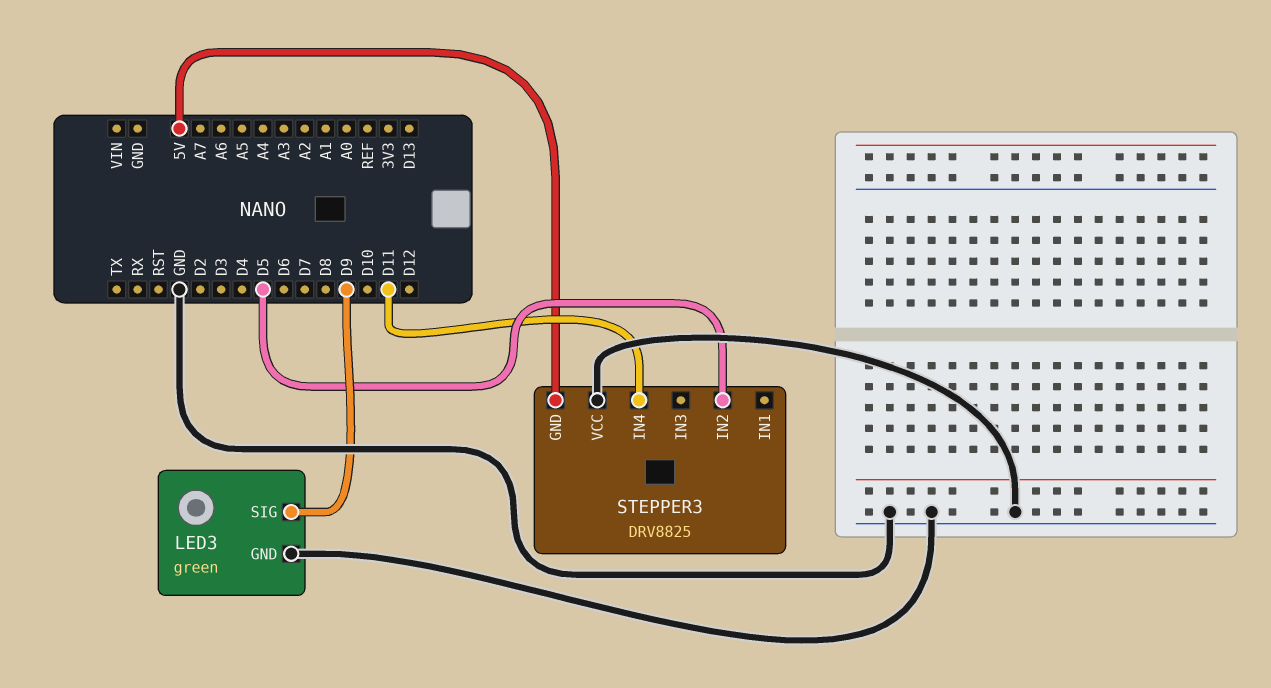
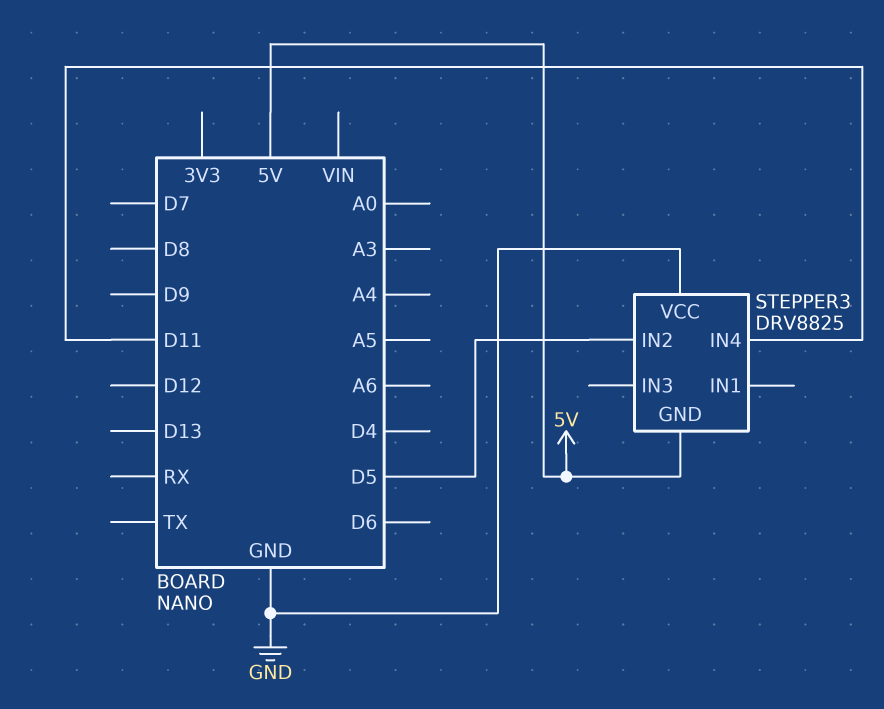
LED3: green -> none
LED3 pin GND: GND -> none
LED3 pin SIG: D9 -> none

